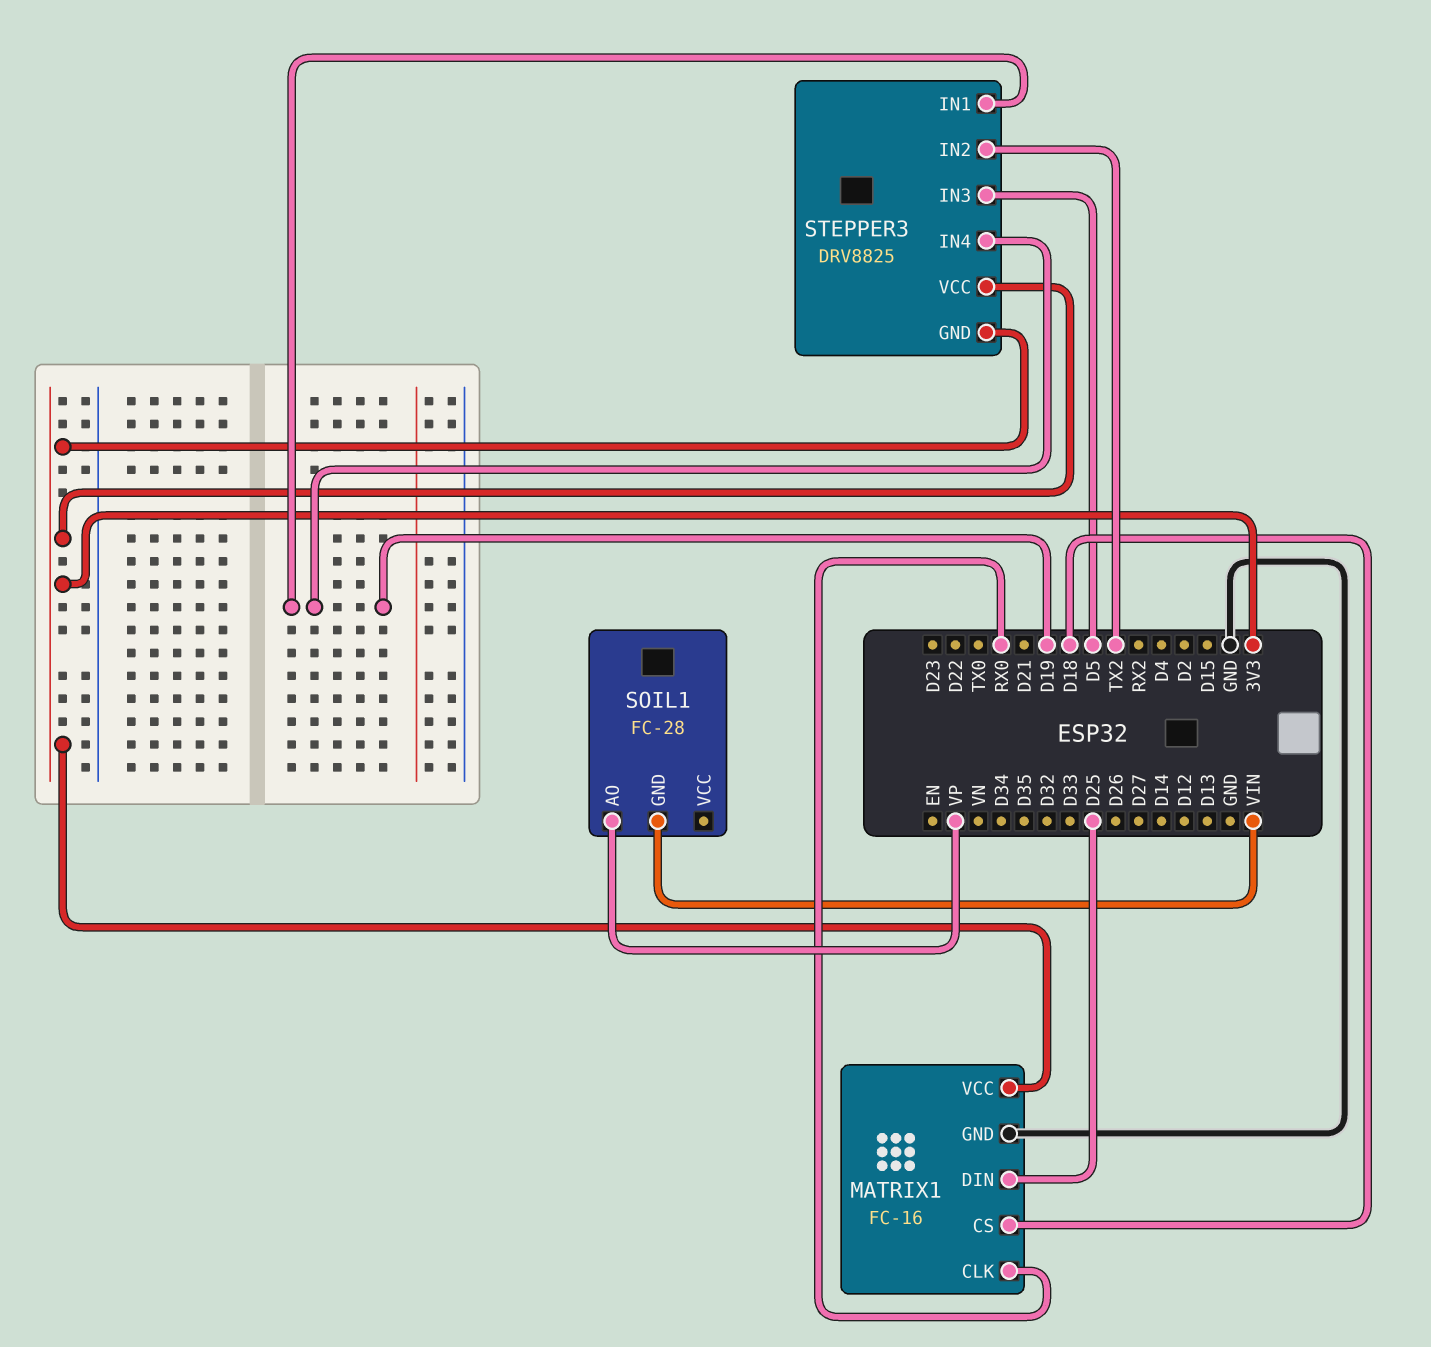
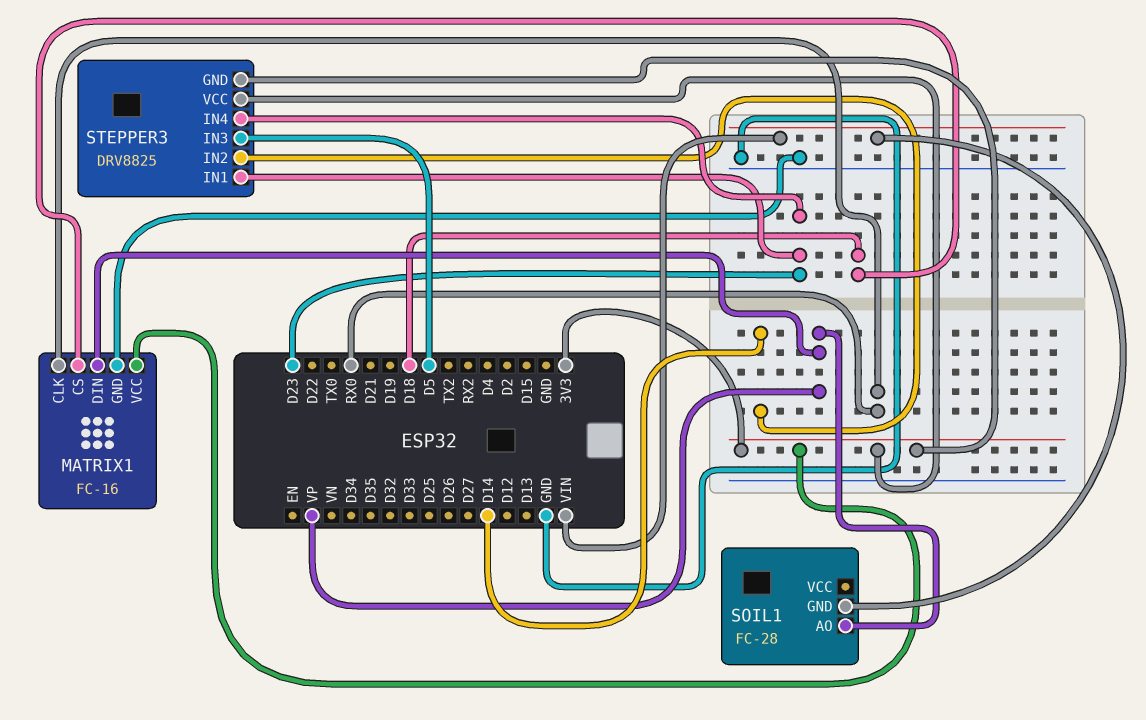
MATRIX1 pin DIN: D25 -> VP
STEPPER3 pin IN1: D19 -> D23
STEPPER3 pin IN2: TX2 -> D14
STEPPER3 pin IN4: D19 -> D23

